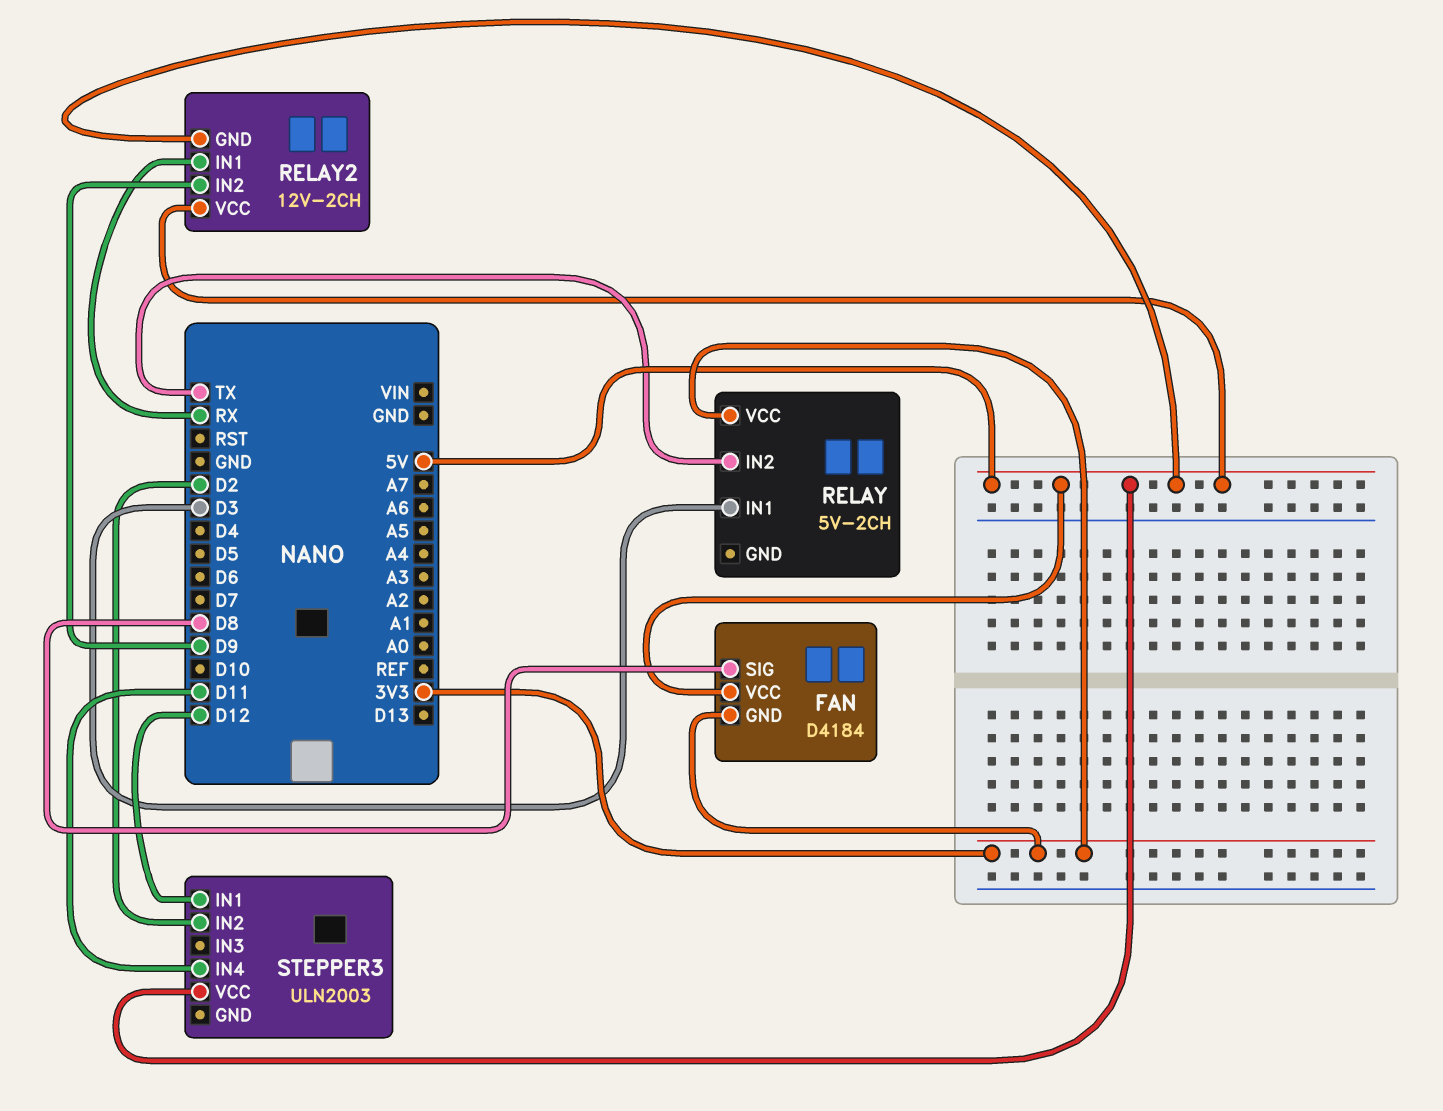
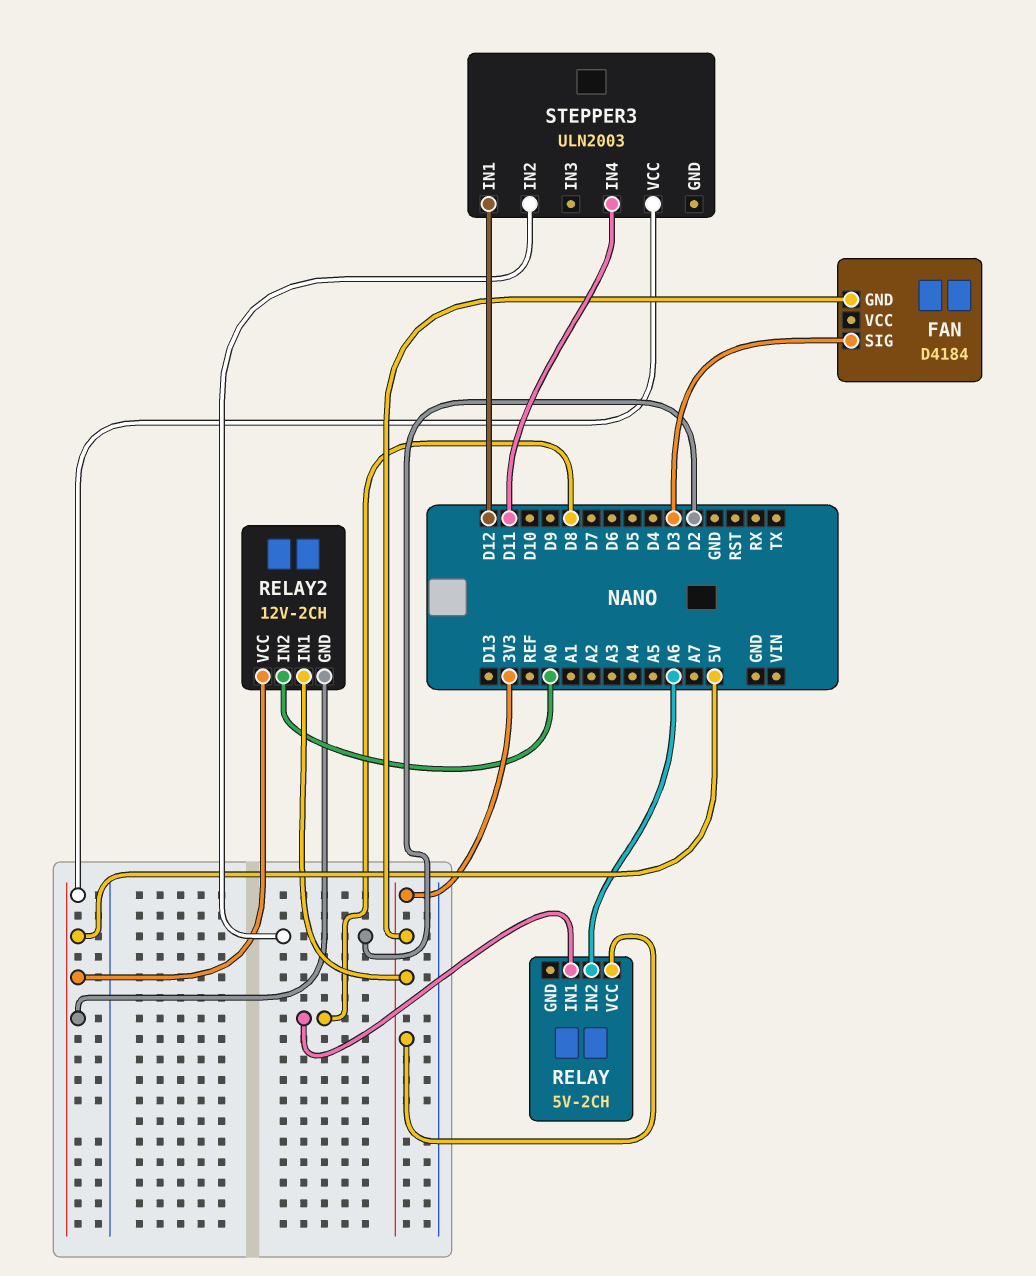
FAN pin SIG: D8 -> D3
FAN pin VCC: 5V -> none
RELAY pin IN1: D3 -> D8
RELAY pin IN2: TX -> A6
RELAY2 pin IN1: RX -> 3V3
RELAY2 pin IN2: D9 -> A0

